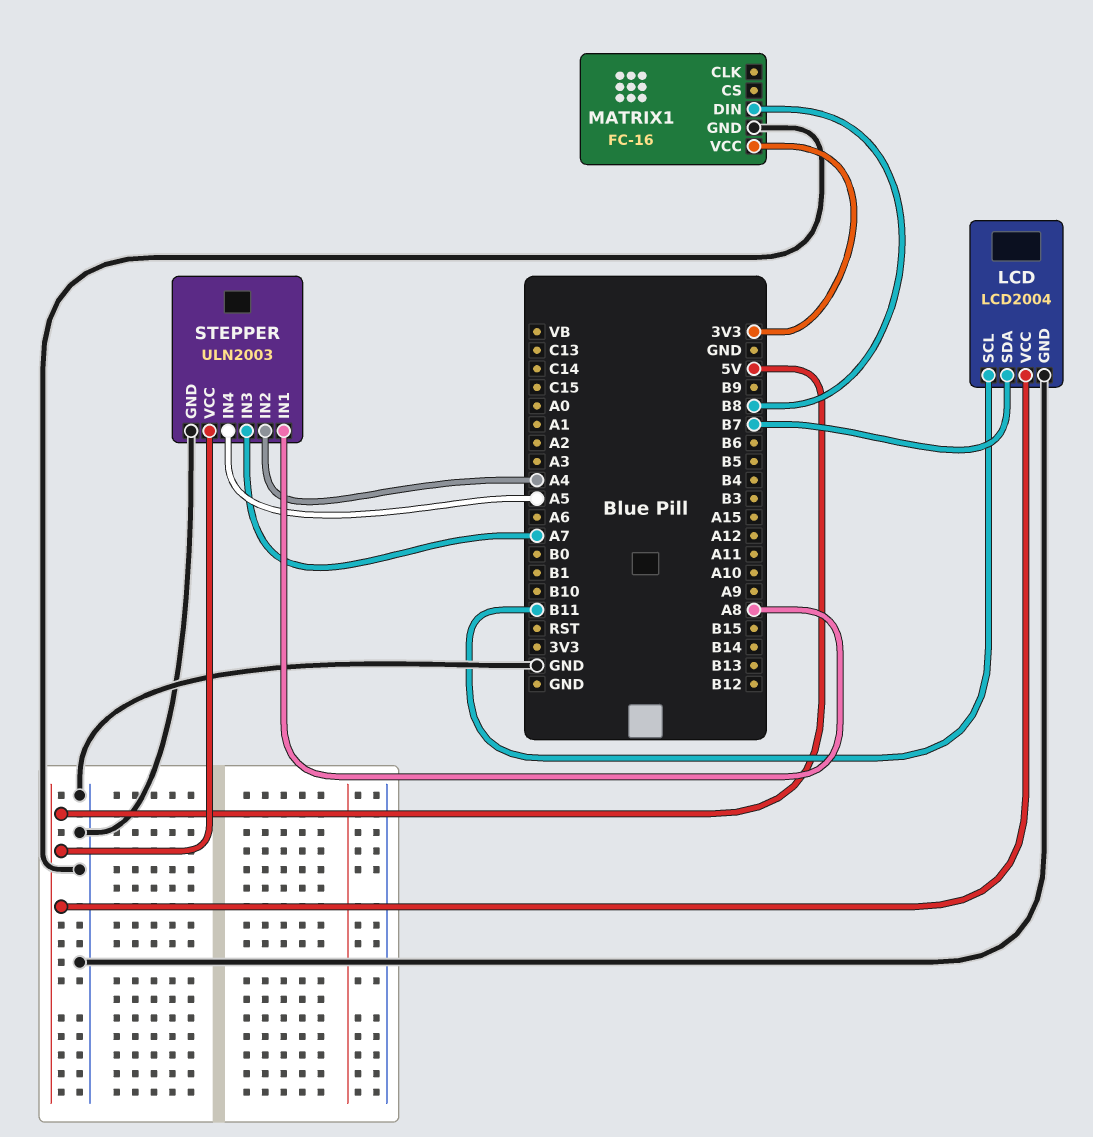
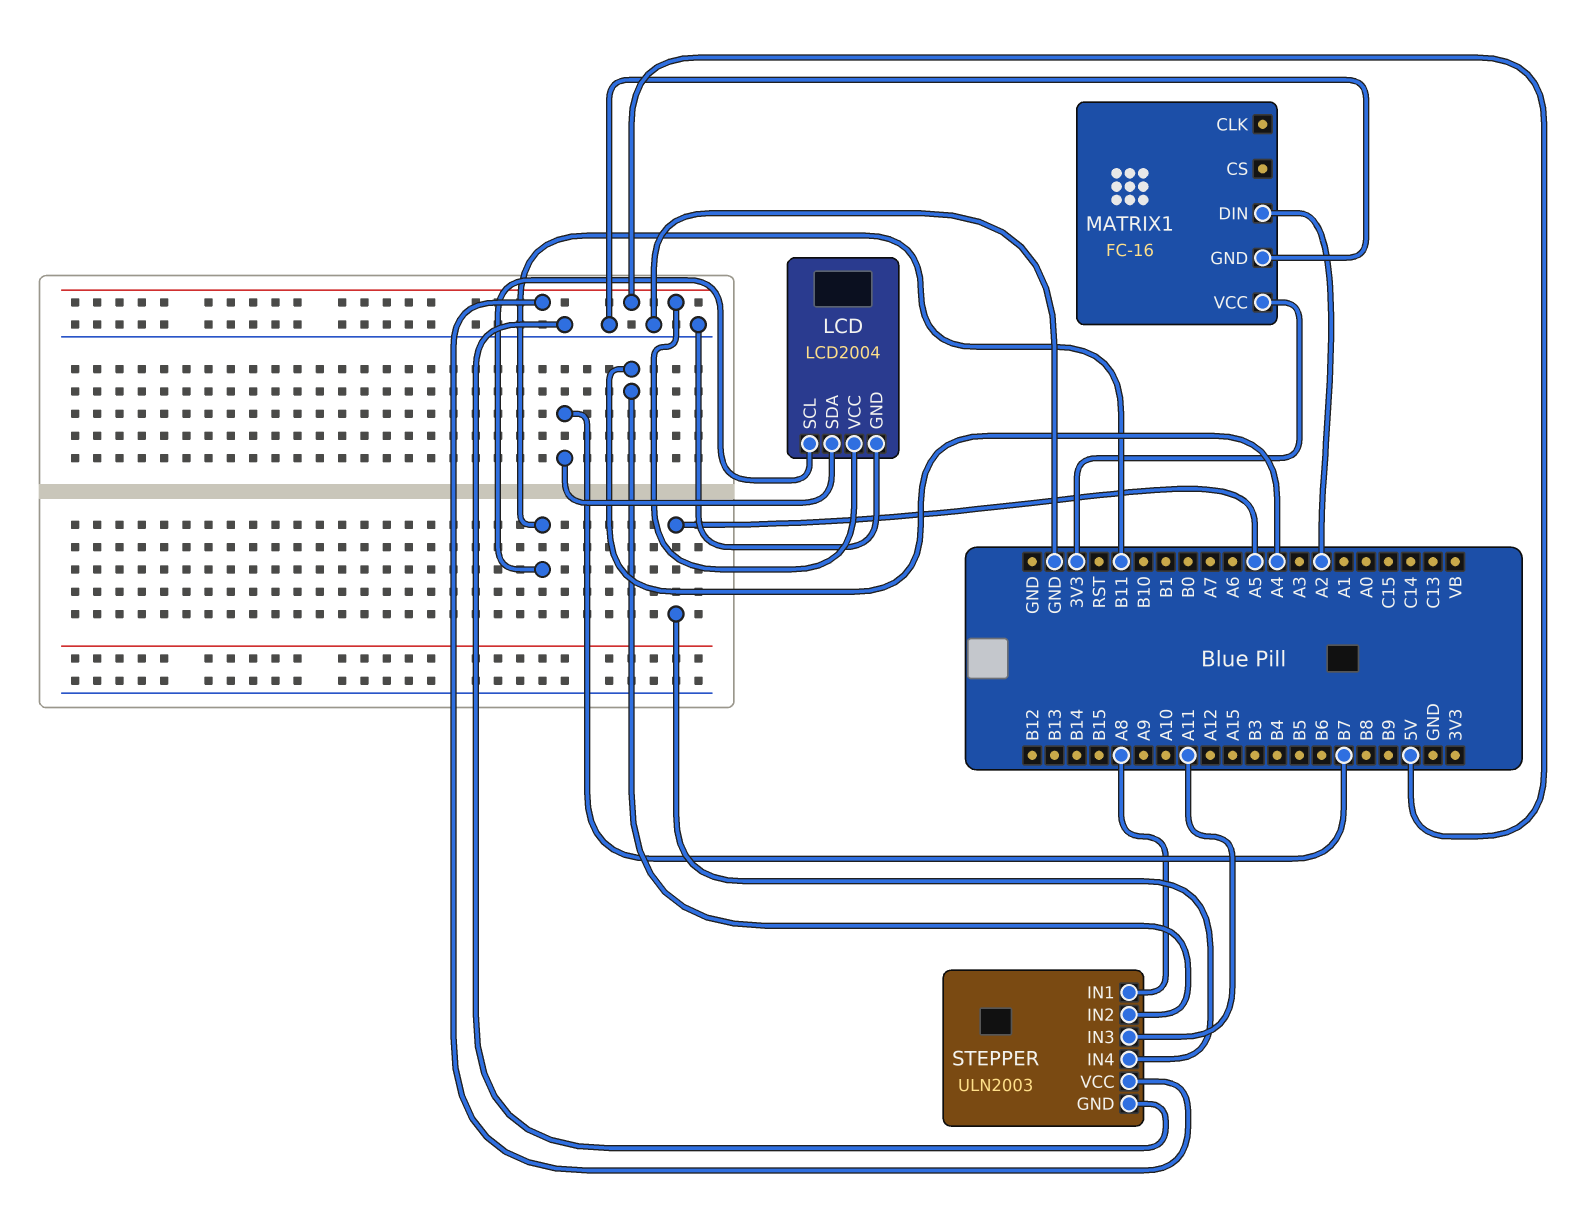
MATRIX1 pin DIN: B8 -> A2
STEPPER pin IN3: A7 -> A11

